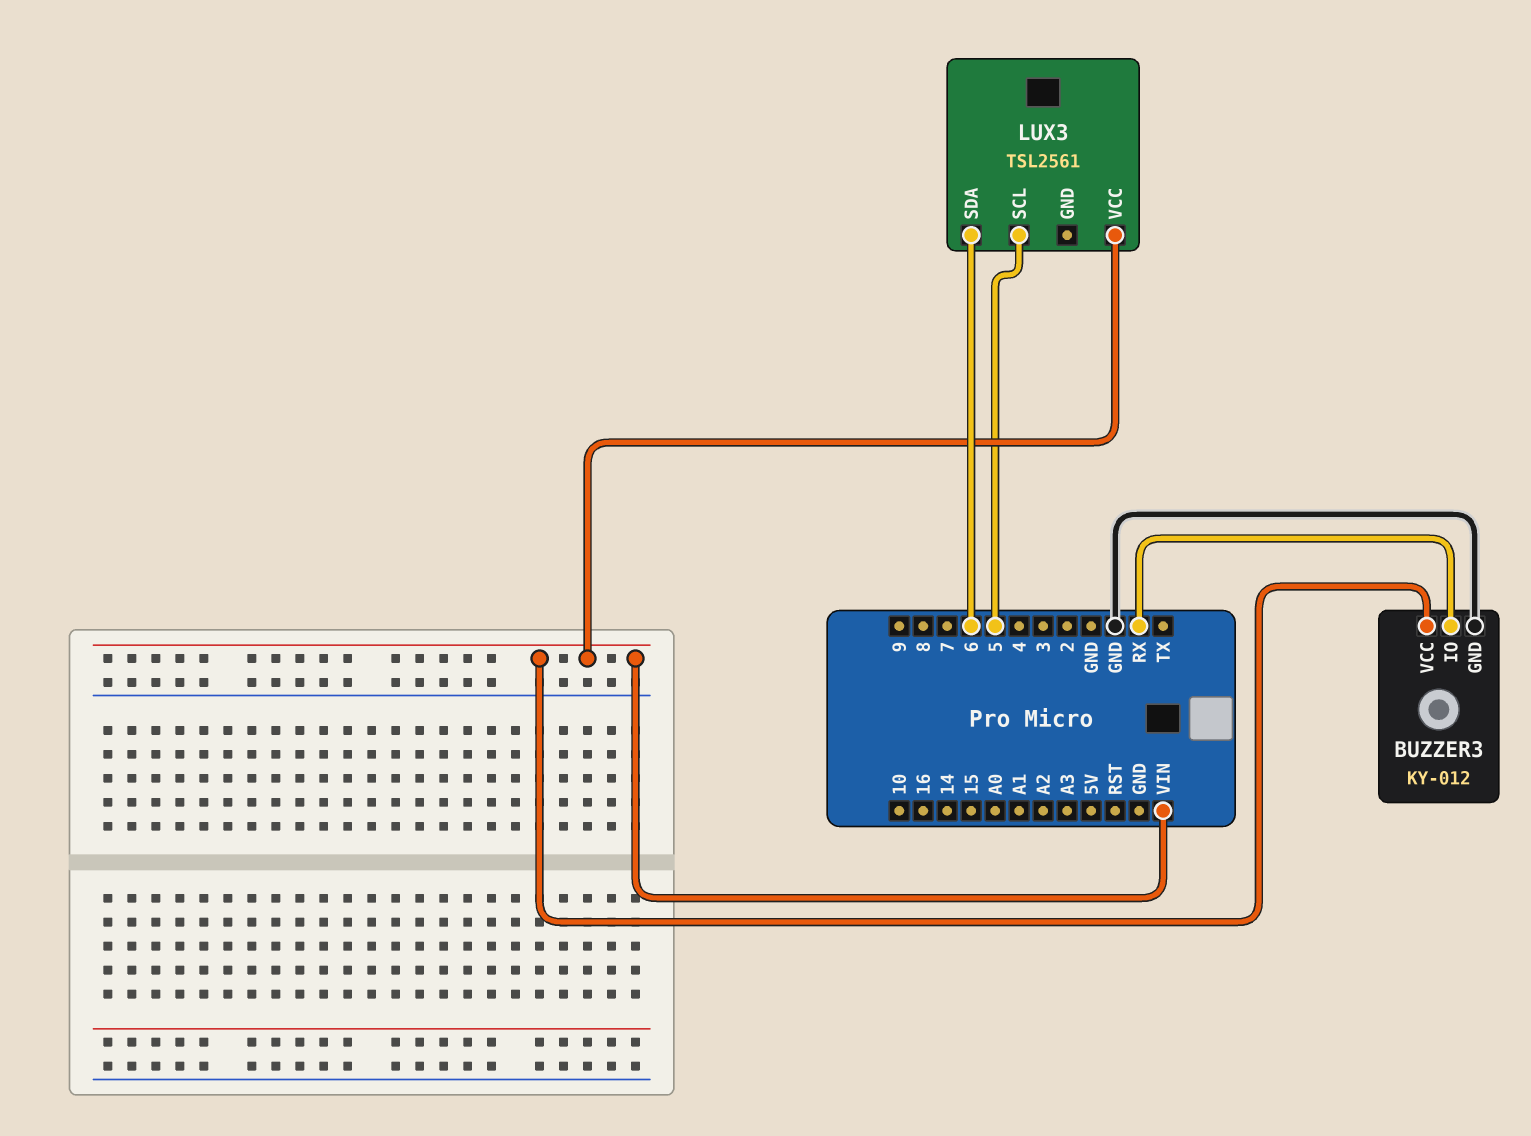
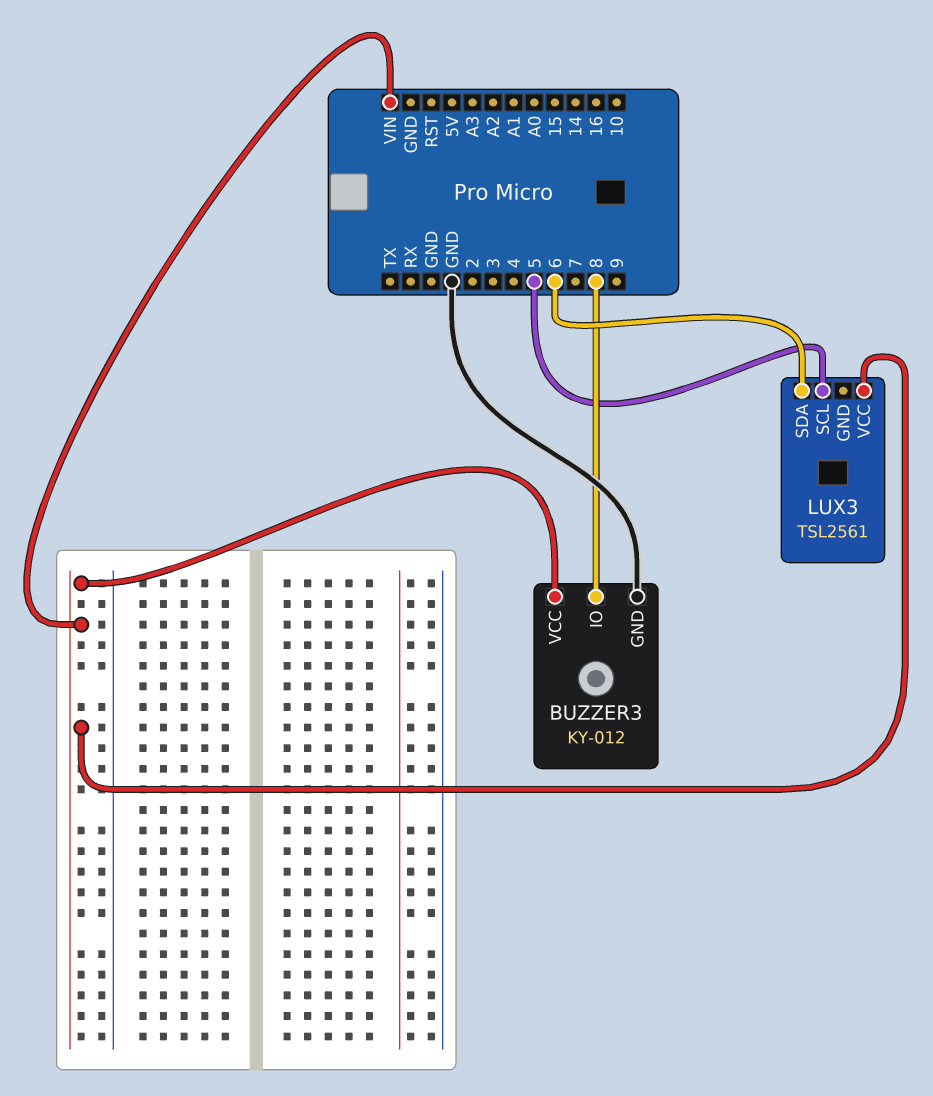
BUZZER3 pin IO: RX -> 8

